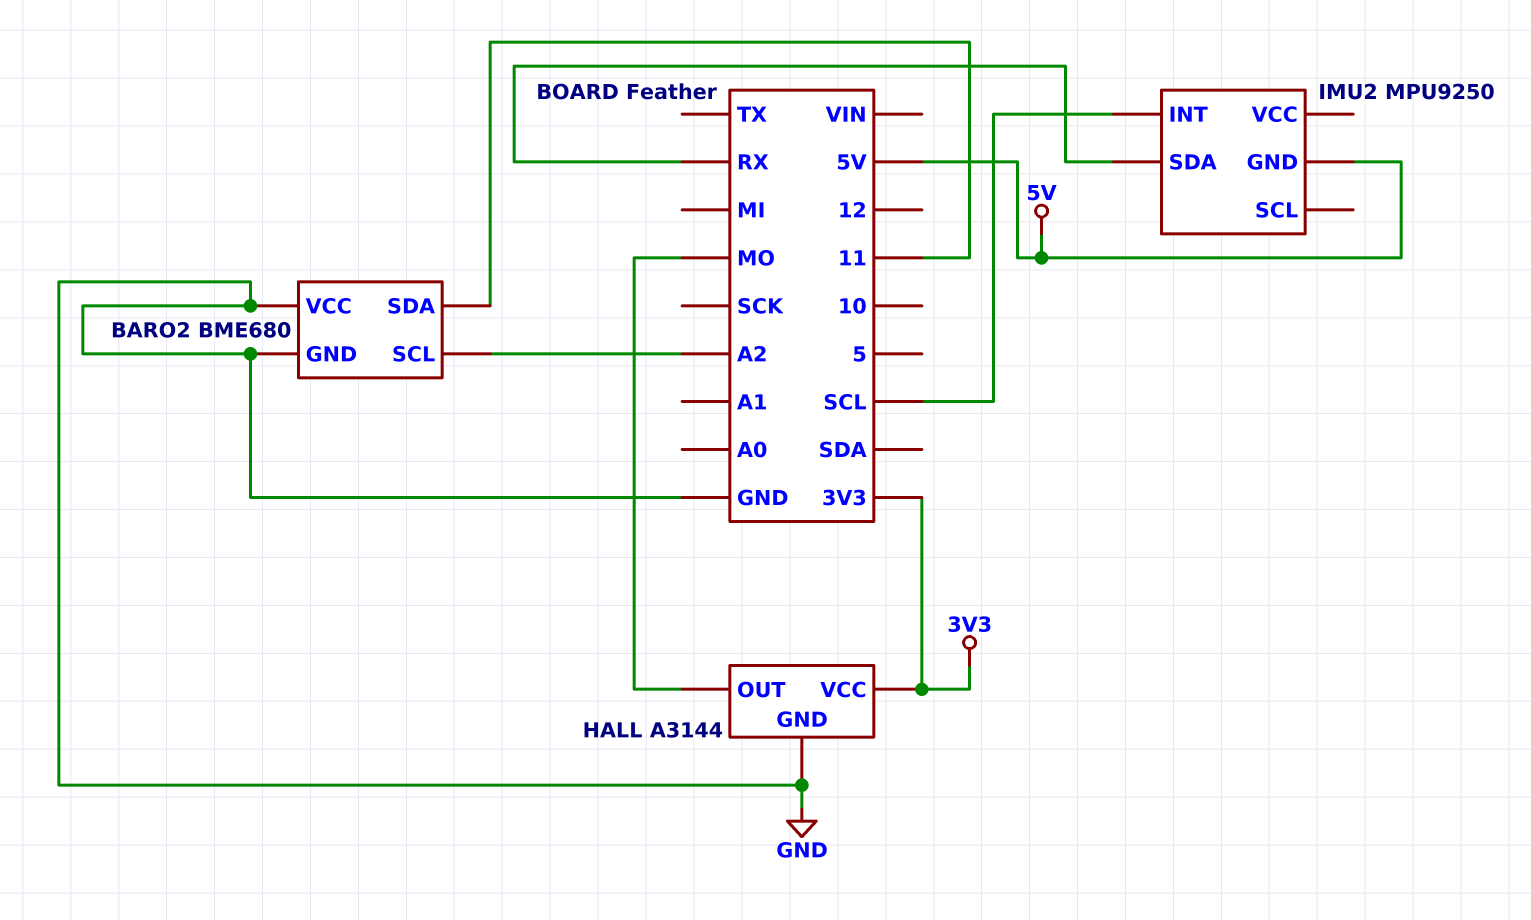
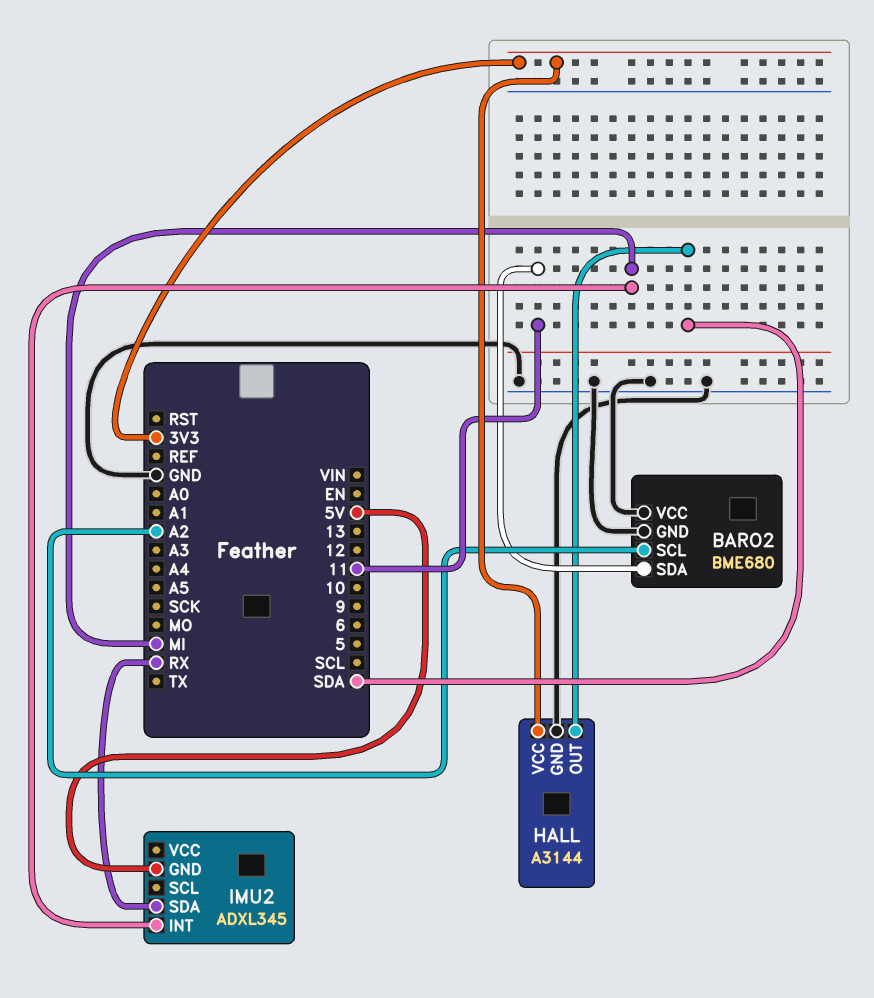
HALL pin OUT: MO -> SDA
IMU2: MPU9250 -> ADXL345
IMU2 pin INT: SCL -> MI

